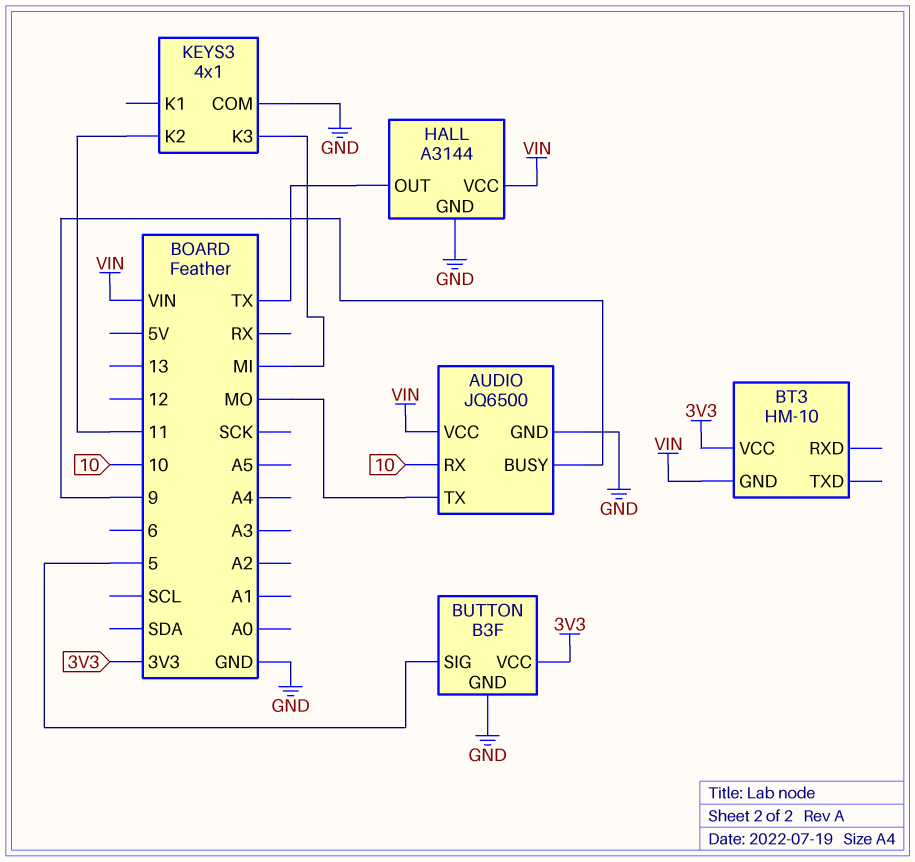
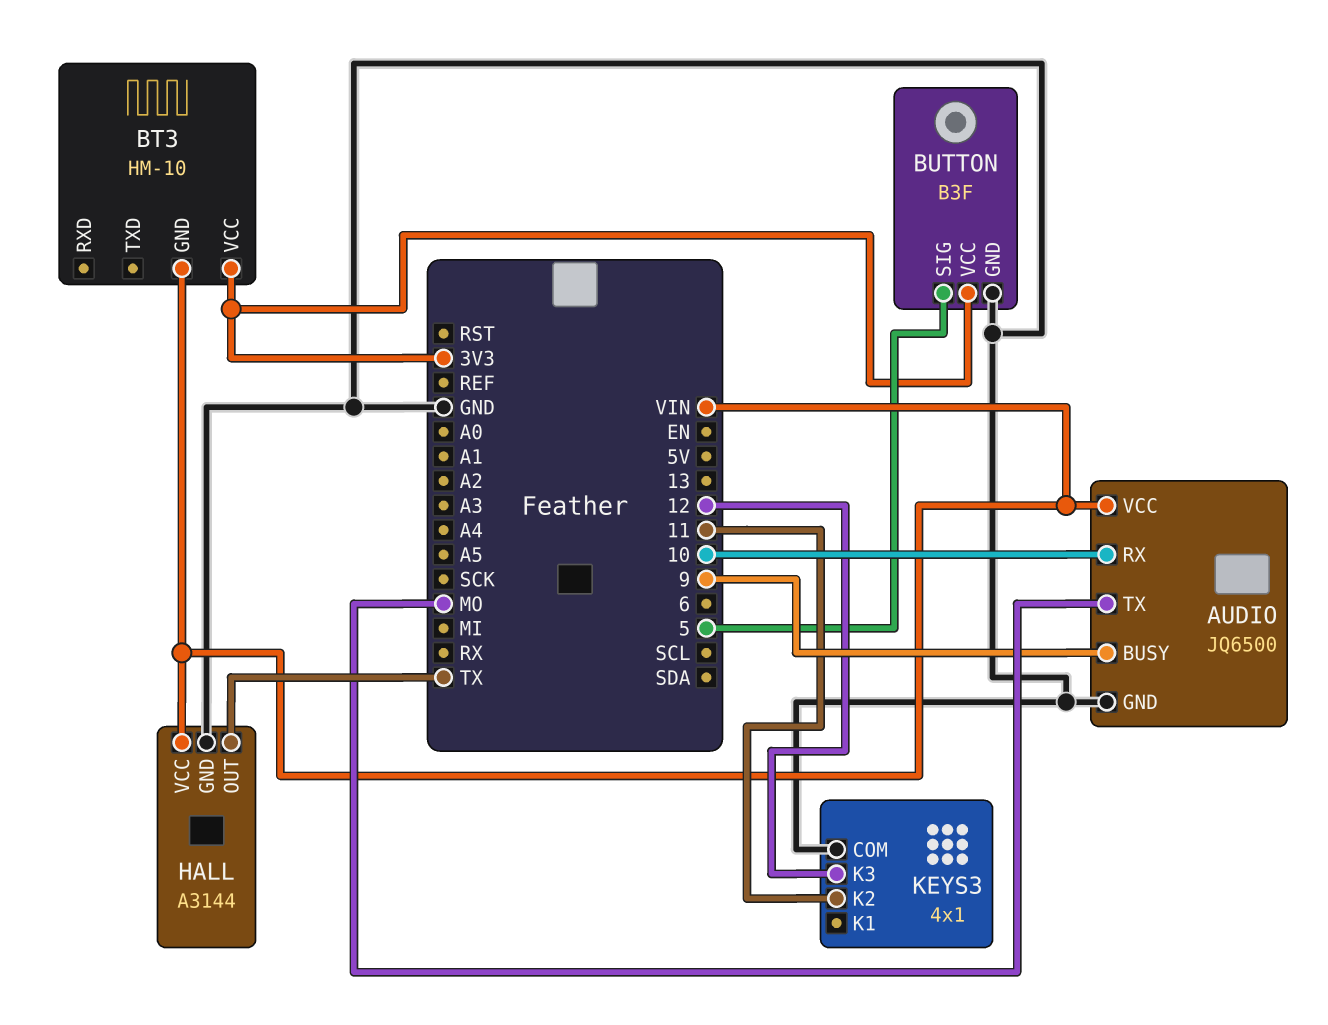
KEYS3 pin K3: MI -> 12

